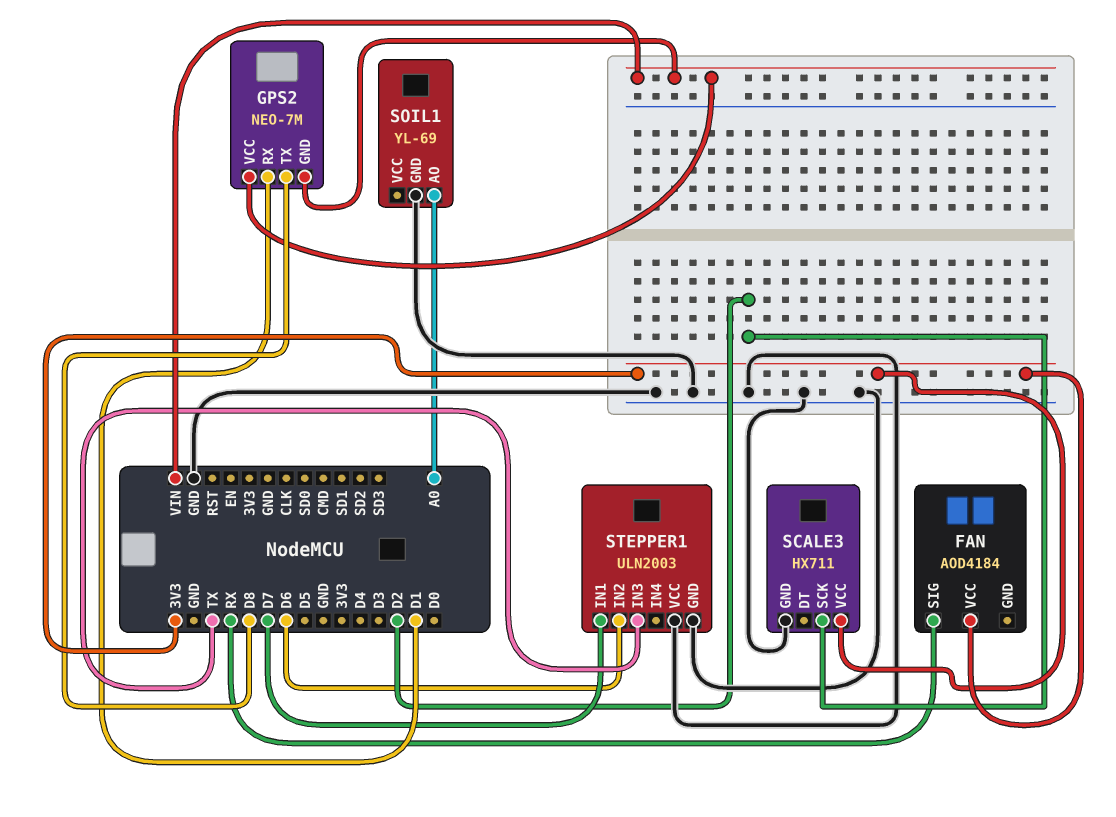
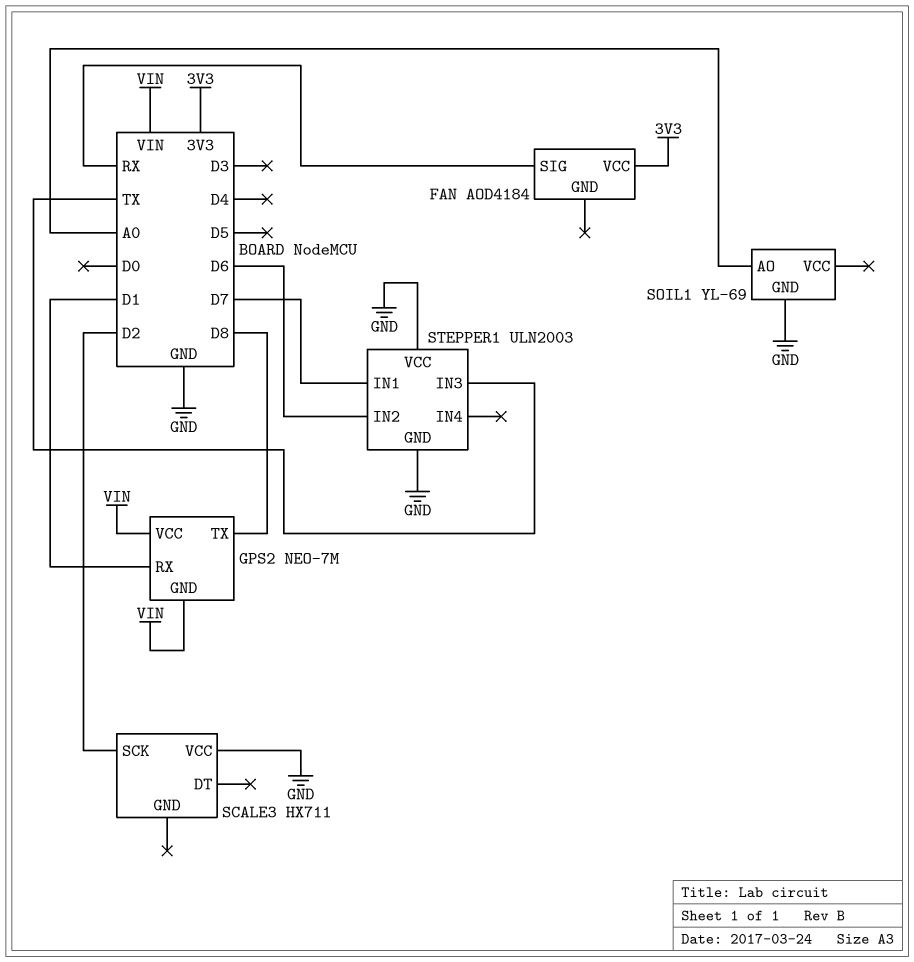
SCALE3 pin GND: GND -> none
SCALE3 pin VCC: 3V3 -> GND

